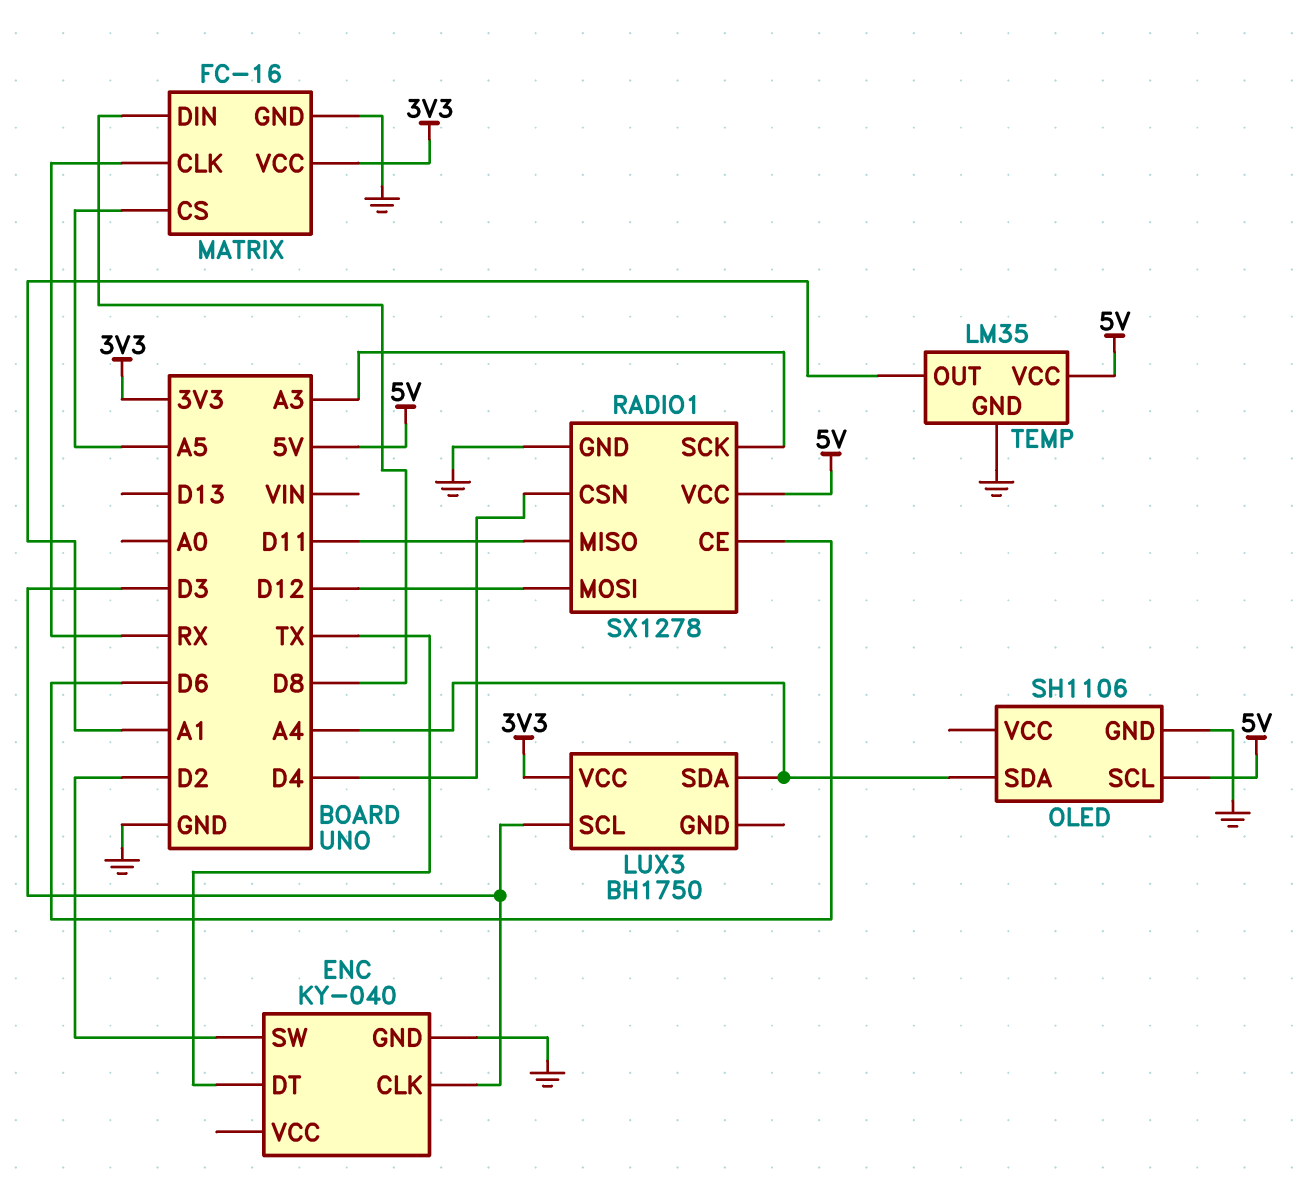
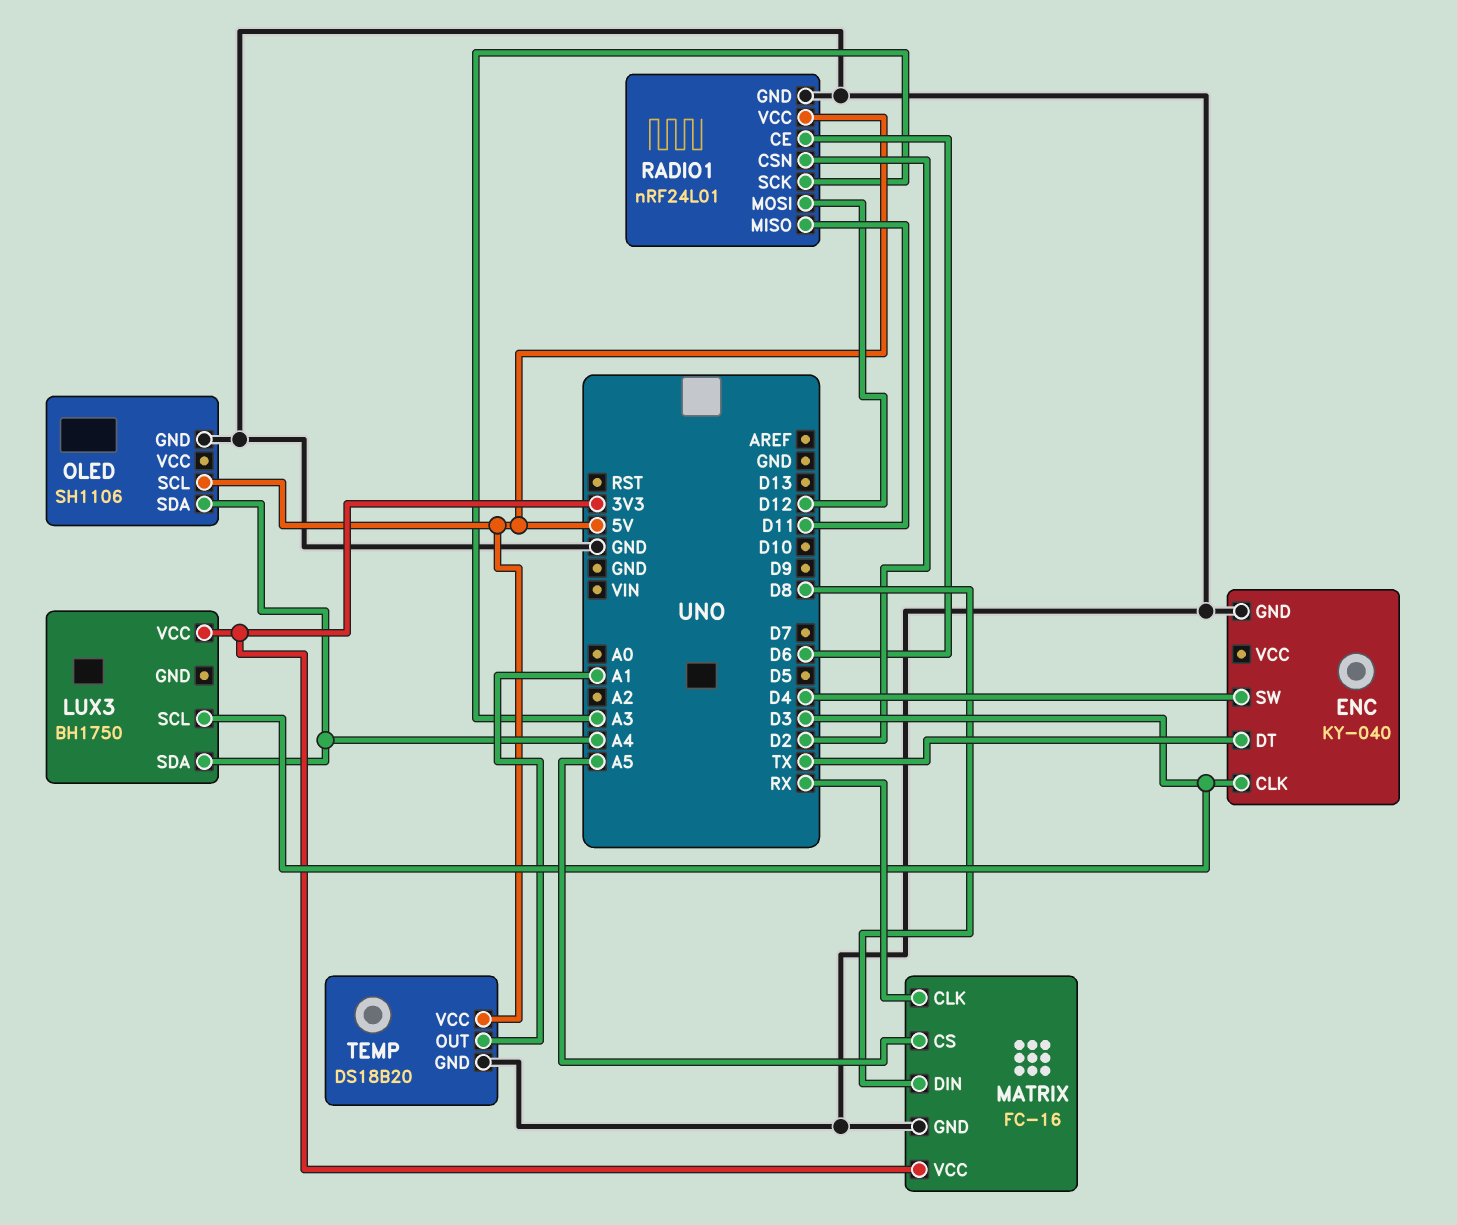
ENC pin SW: D2 -> D4
RADIO1: SX1278 -> nRF24L01
RADIO1 pin CSN: D4 -> D2
TEMP: LM35 -> DS18B20

